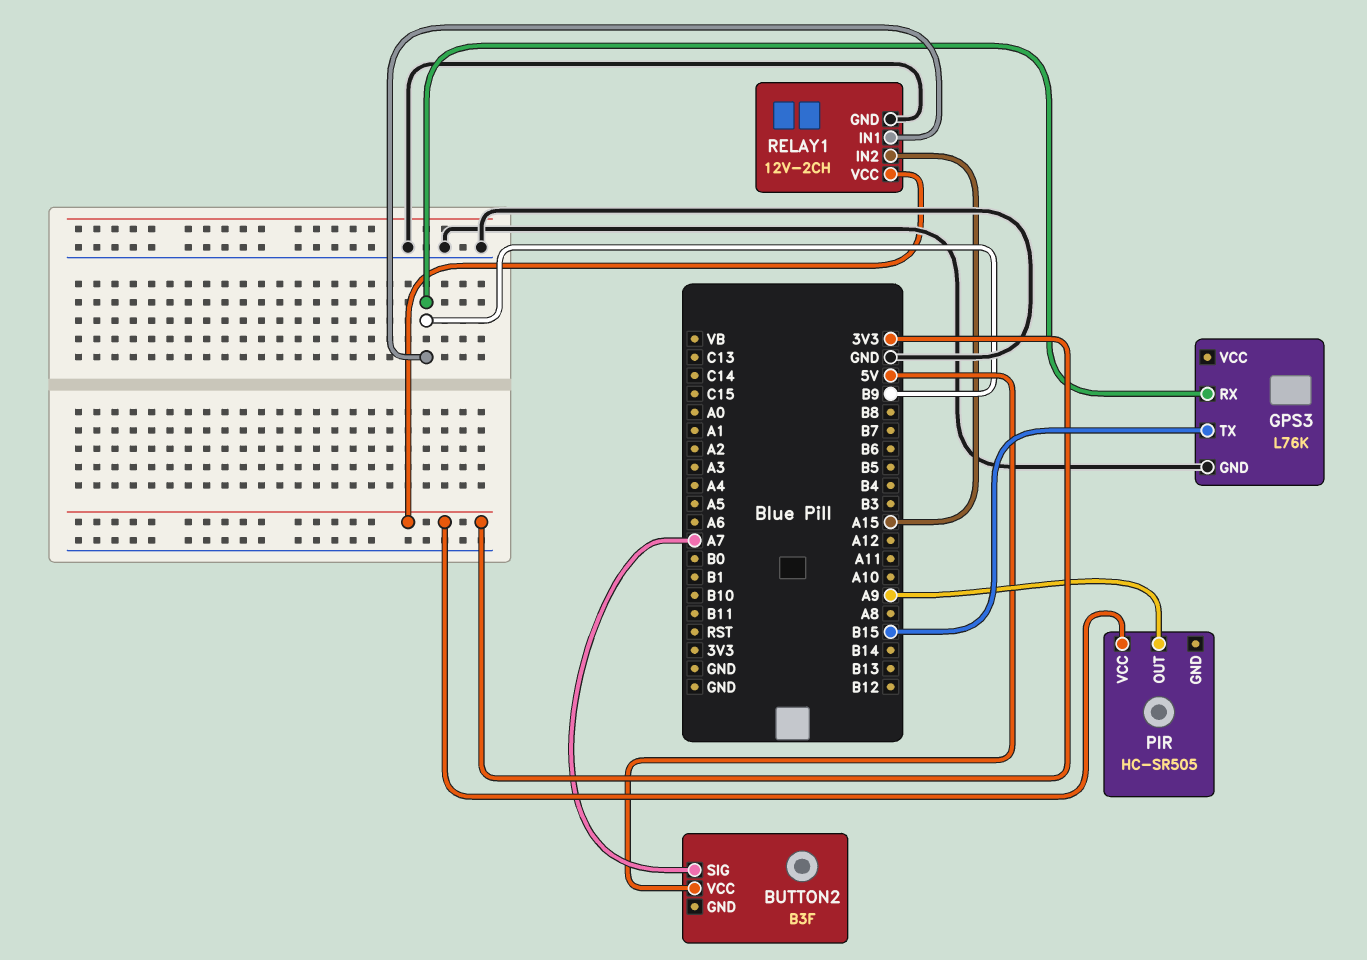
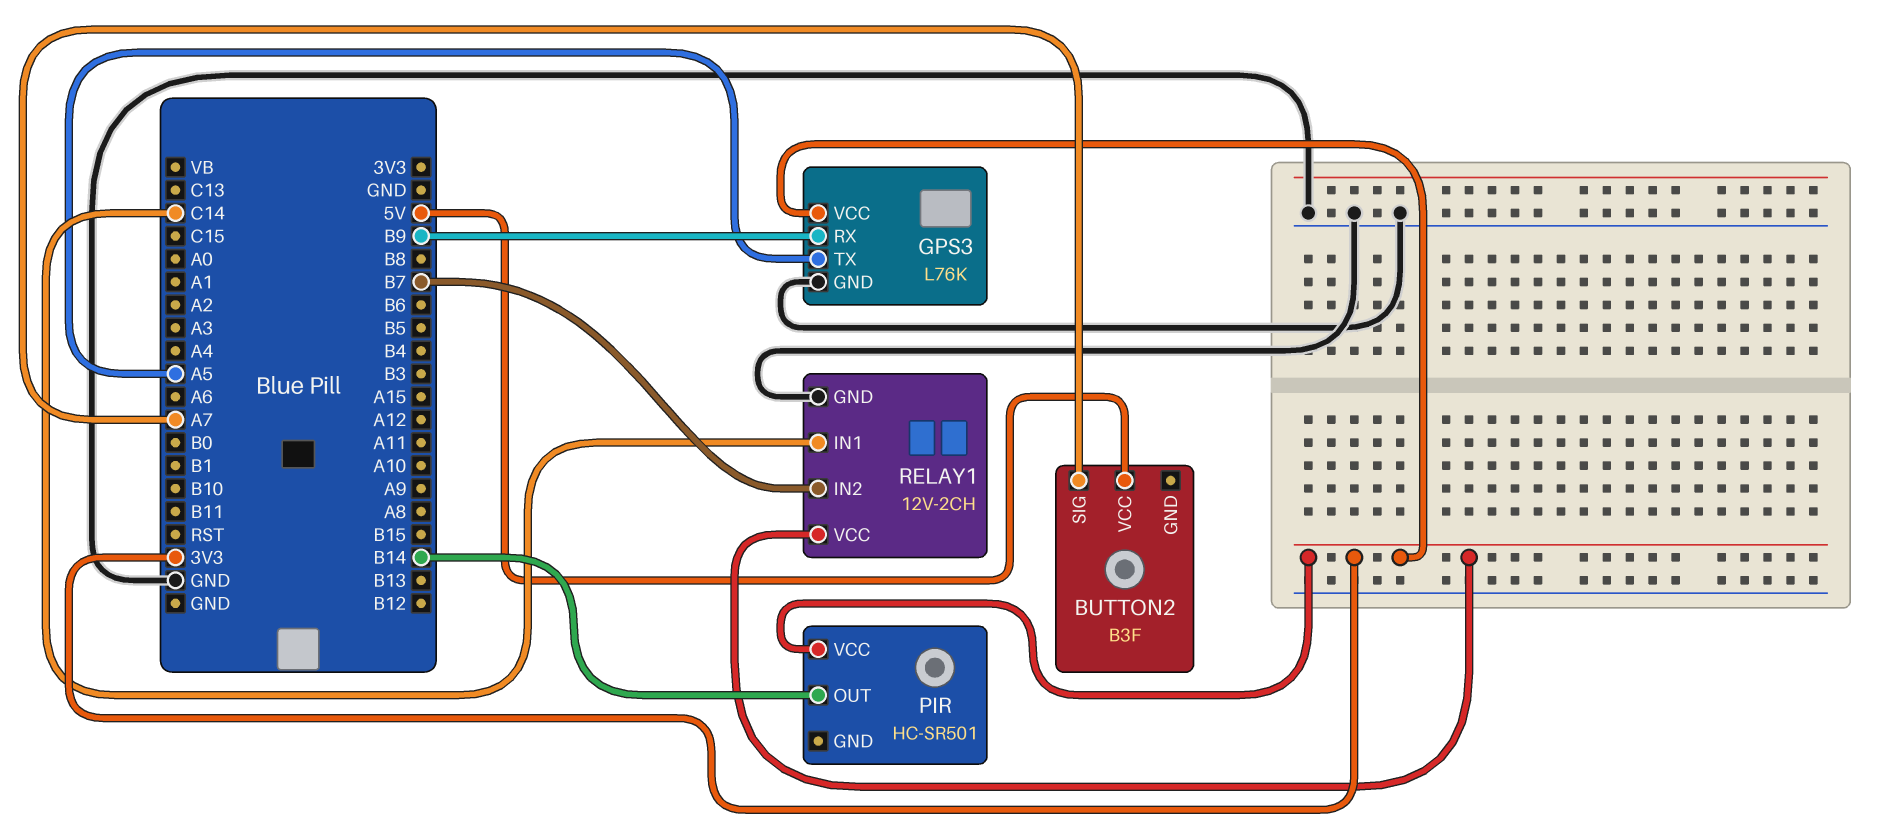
GPS3 pin TX: B15 -> A5
GPS3 pin VCC: none -> 3V3
PIR: HC-SR505 -> HC-SR501
PIR pin OUT: A9 -> B14
RELAY1 pin IN1: B9 -> C14
RELAY1 pin IN2: A15 -> B7

